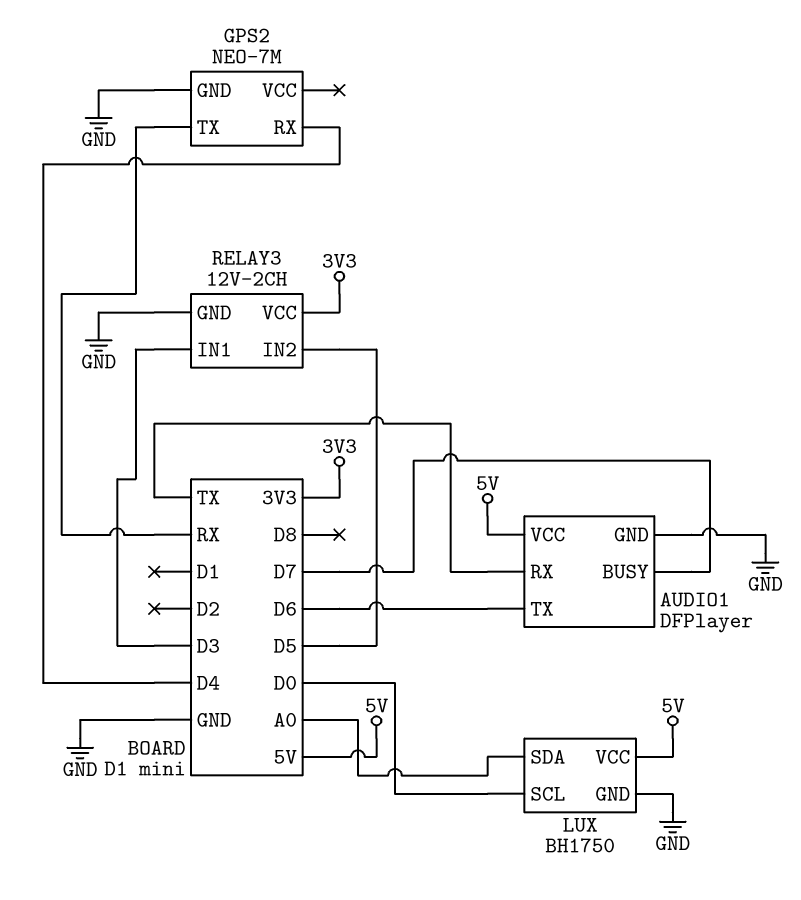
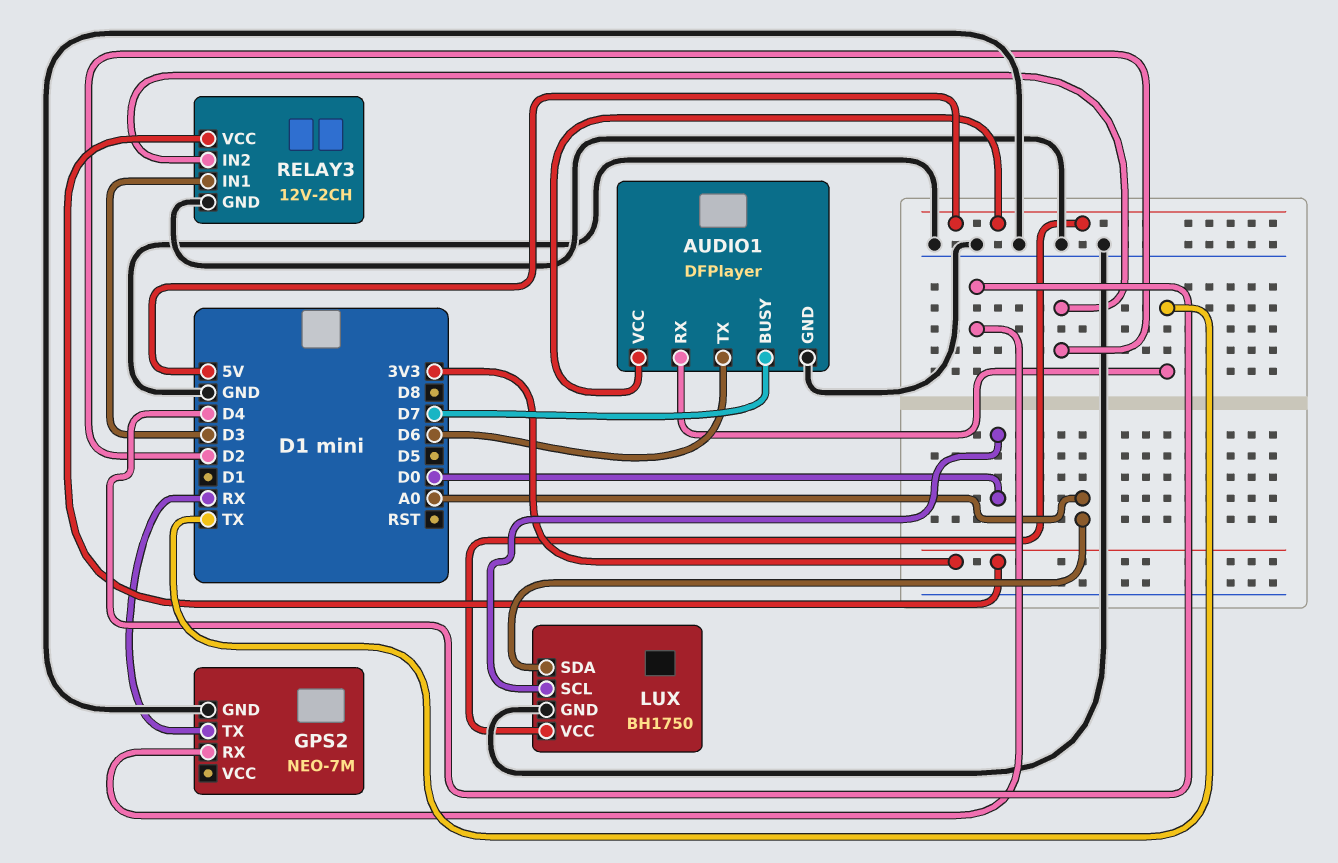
RELAY3 pin IN2: D5 -> D2

